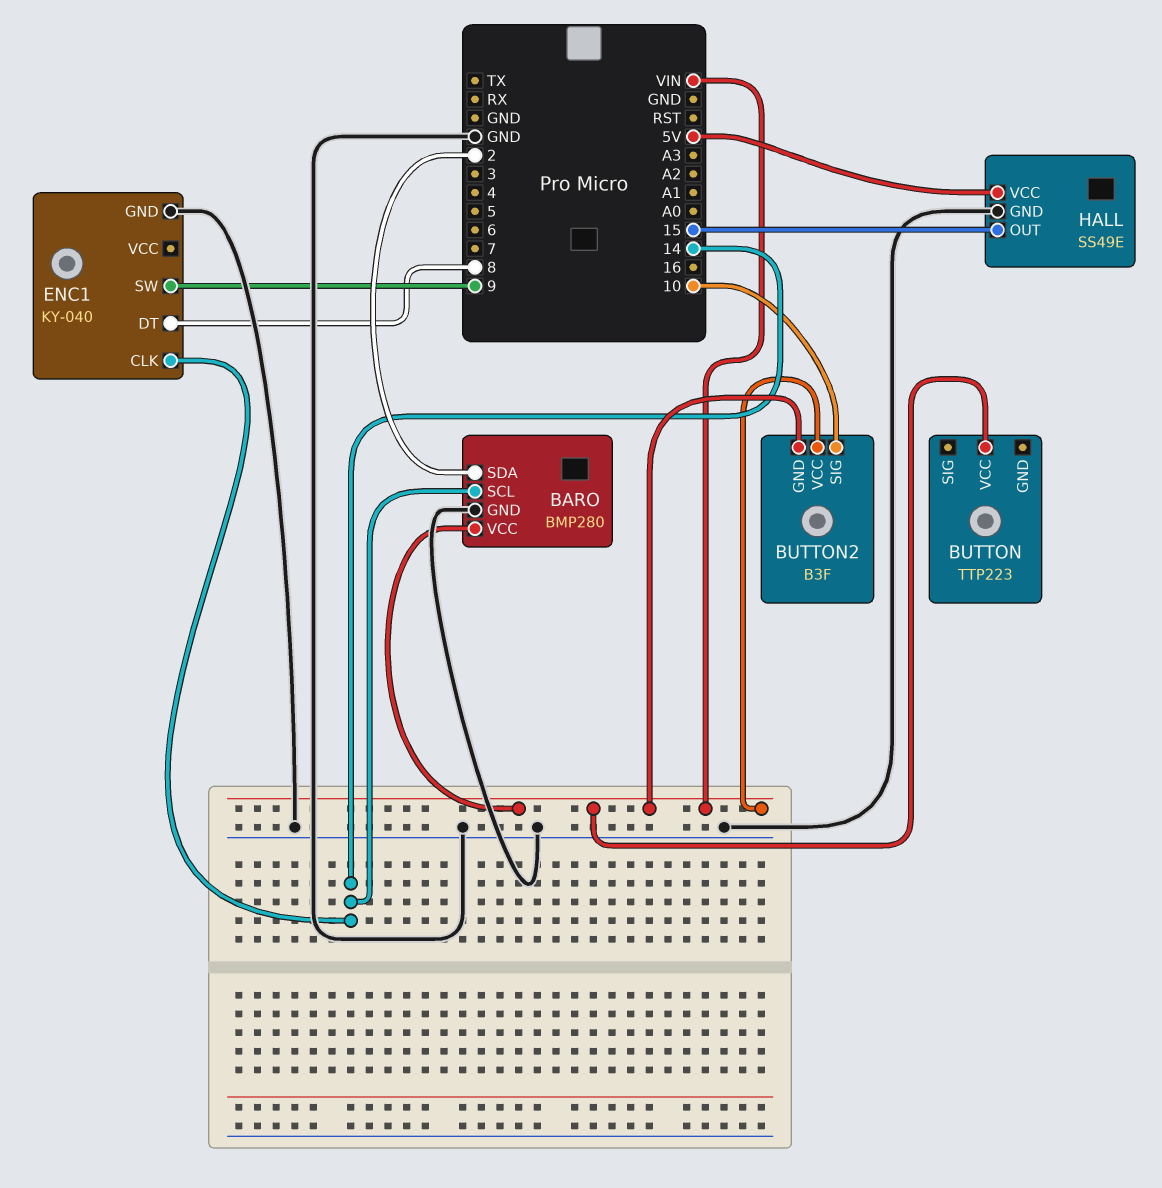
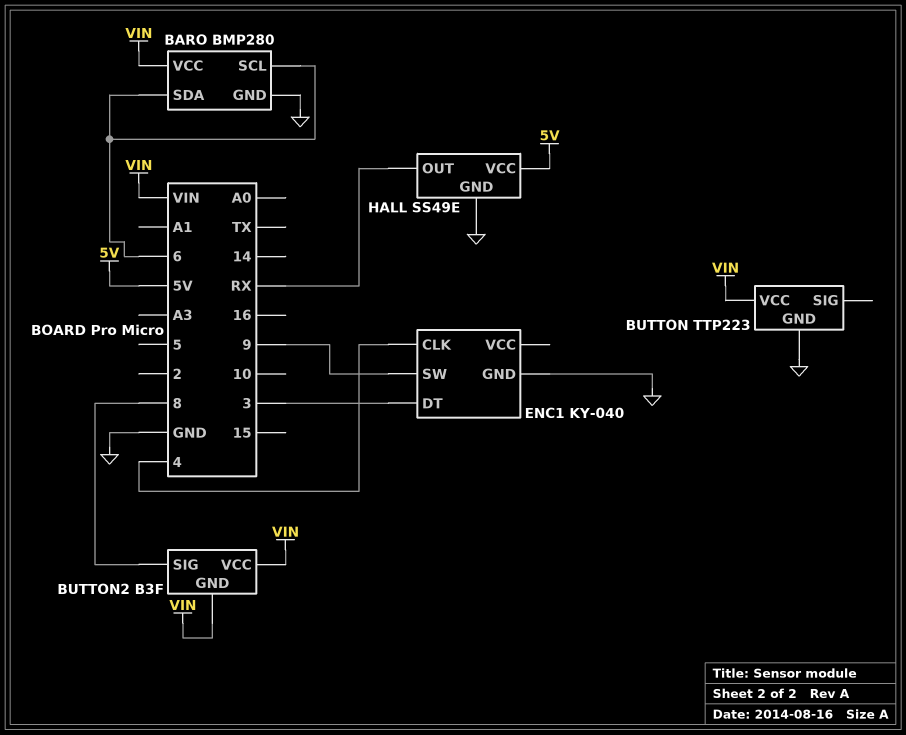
BARO pin SCL: 14 -> 6
BARO pin SDA: 2 -> 6
BUTTON pin GND: none -> GND
BUTTON2 pin SIG: 10 -> 8
ENC1 pin CLK: 14 -> 4
ENC1 pin DT: 8 -> 3
HALL pin OUT: 15 -> RX

